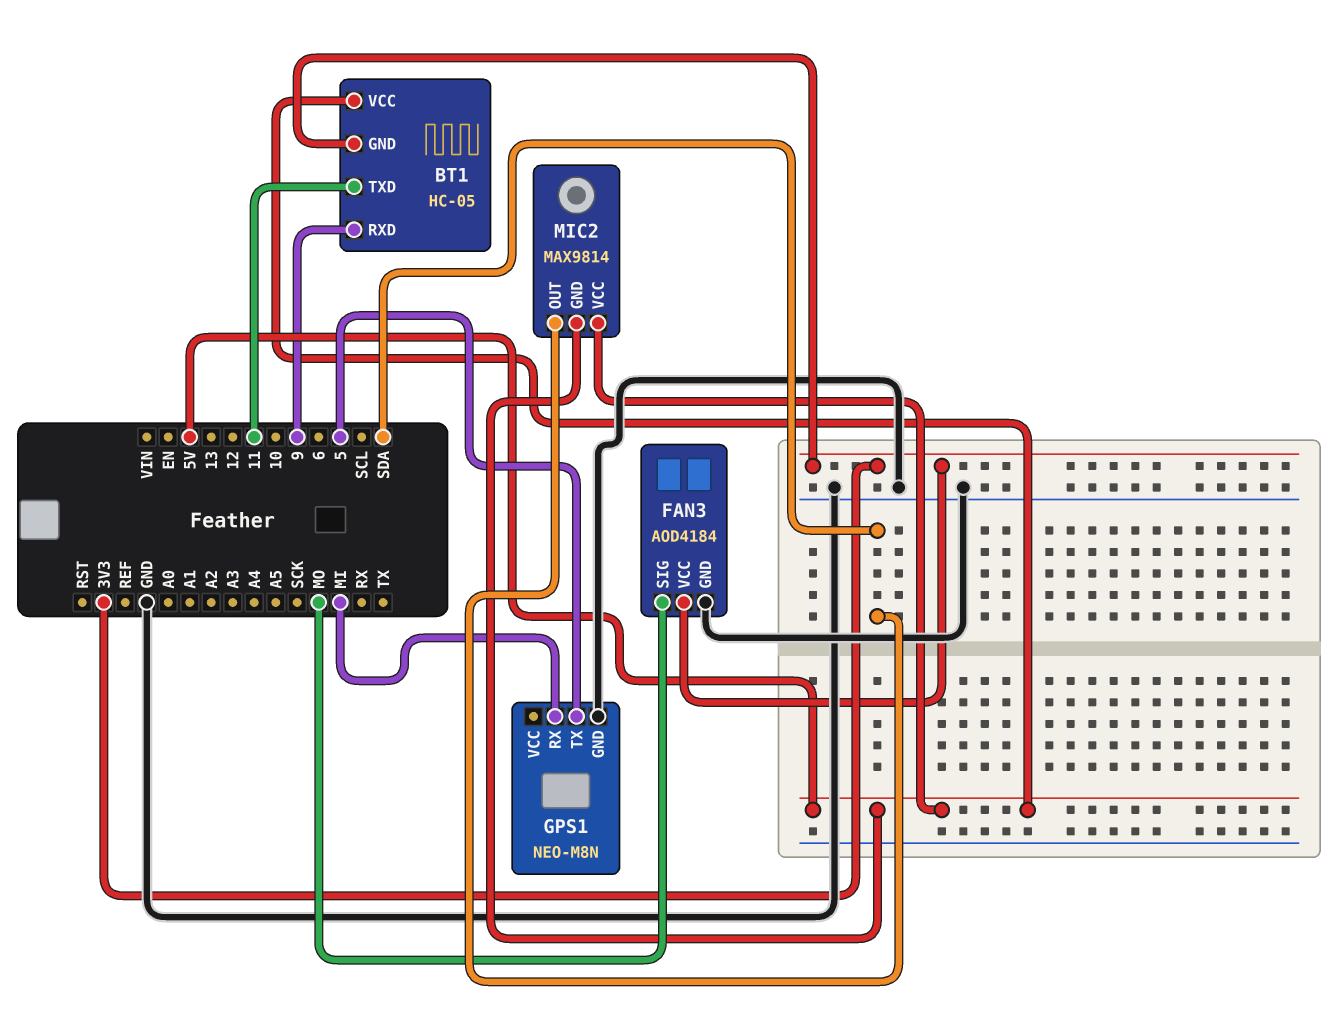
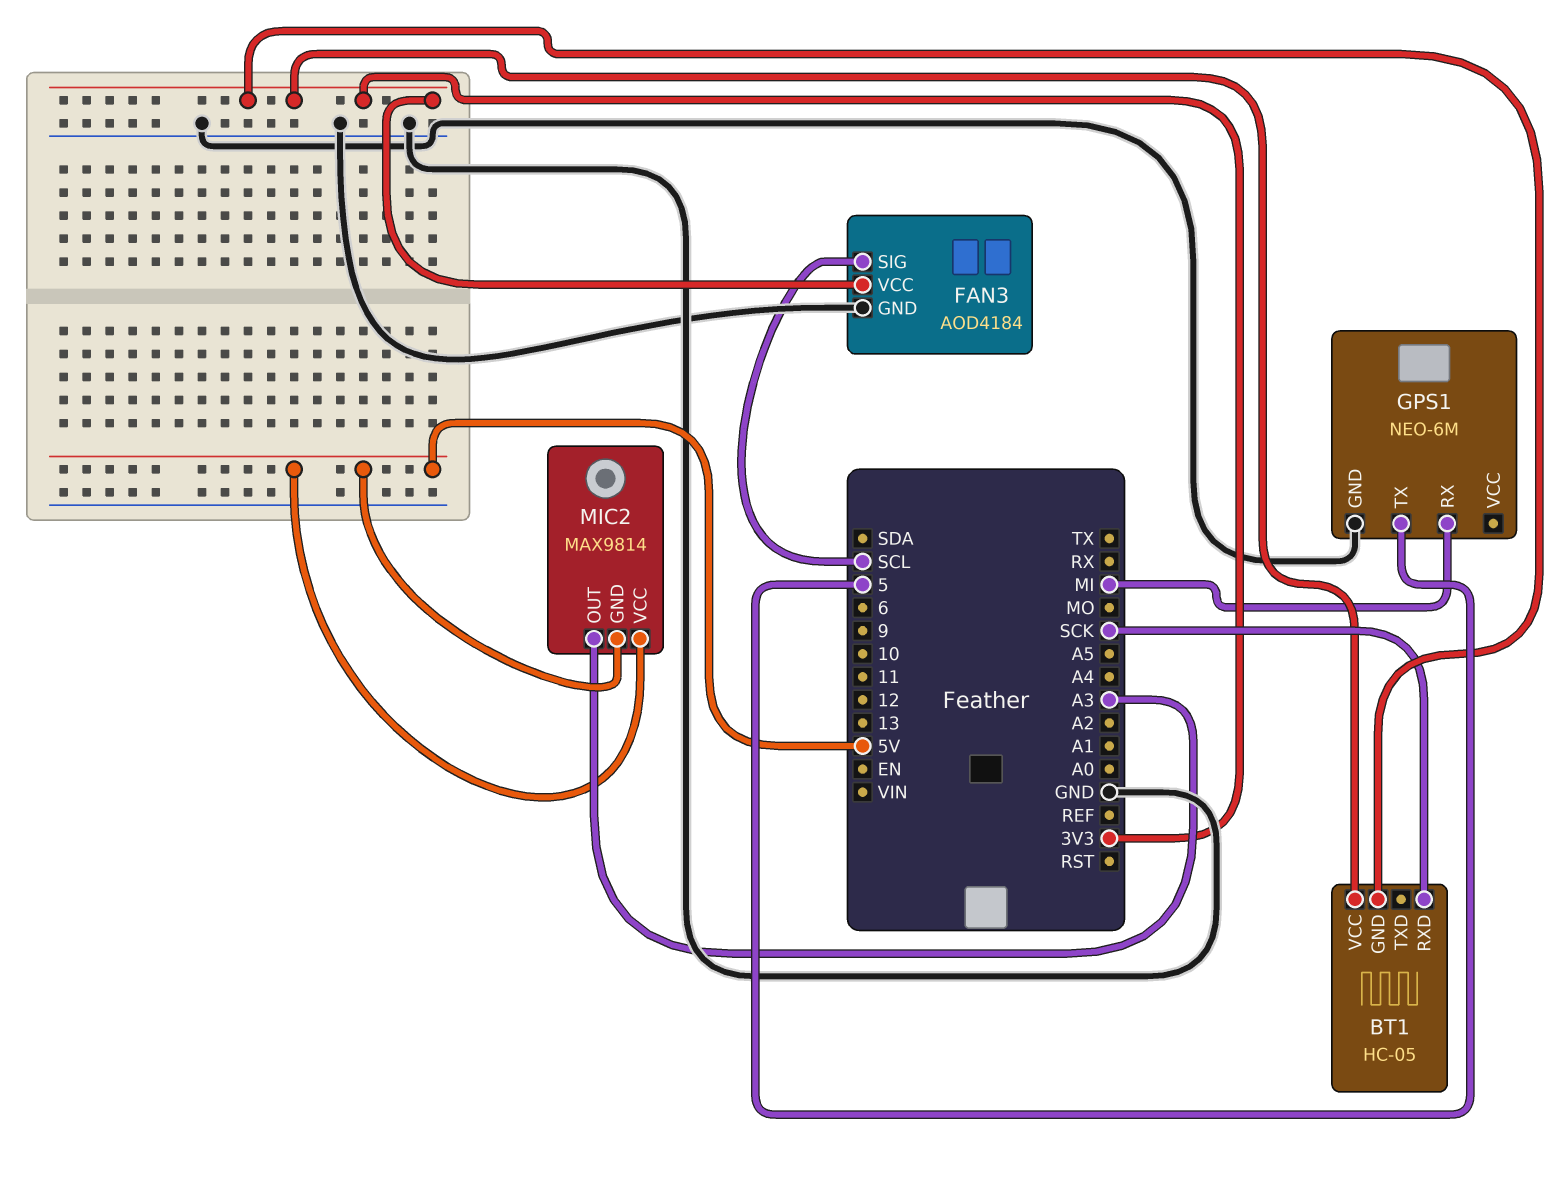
BT1 pin RXD: 9 -> SCK
BT1 pin TXD: 11 -> none
BT1 pin VCC: 5V -> 3V3
FAN3 pin SIG: MO -> SCL
GPS1: NEO-M8N -> NEO-6M
MIC2 pin OUT: SDA -> A3

